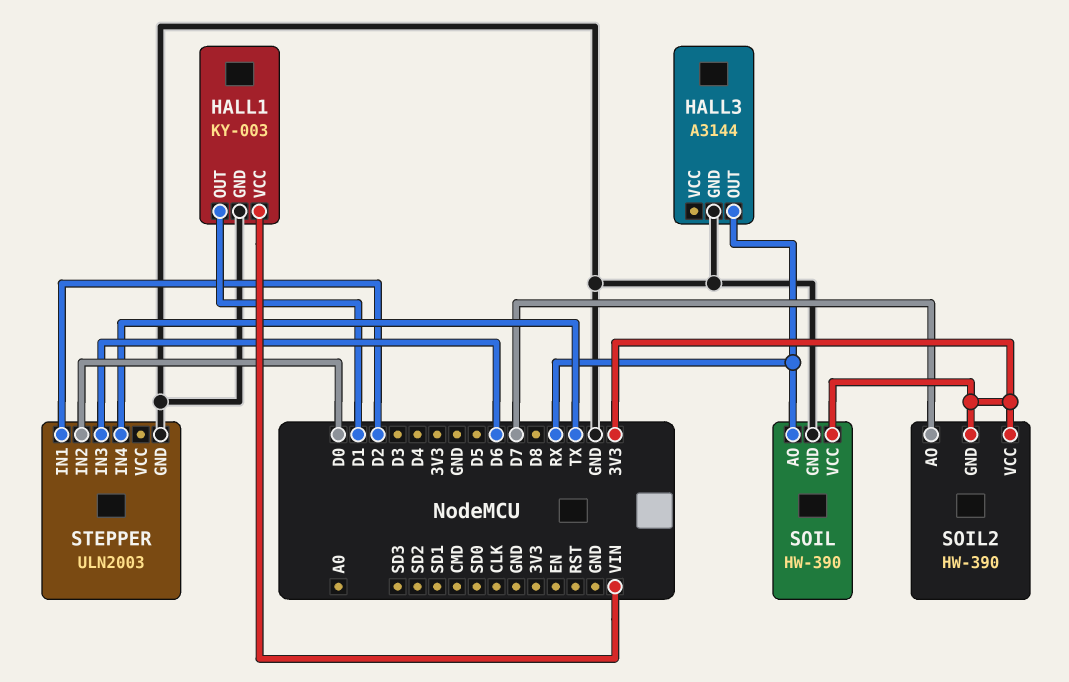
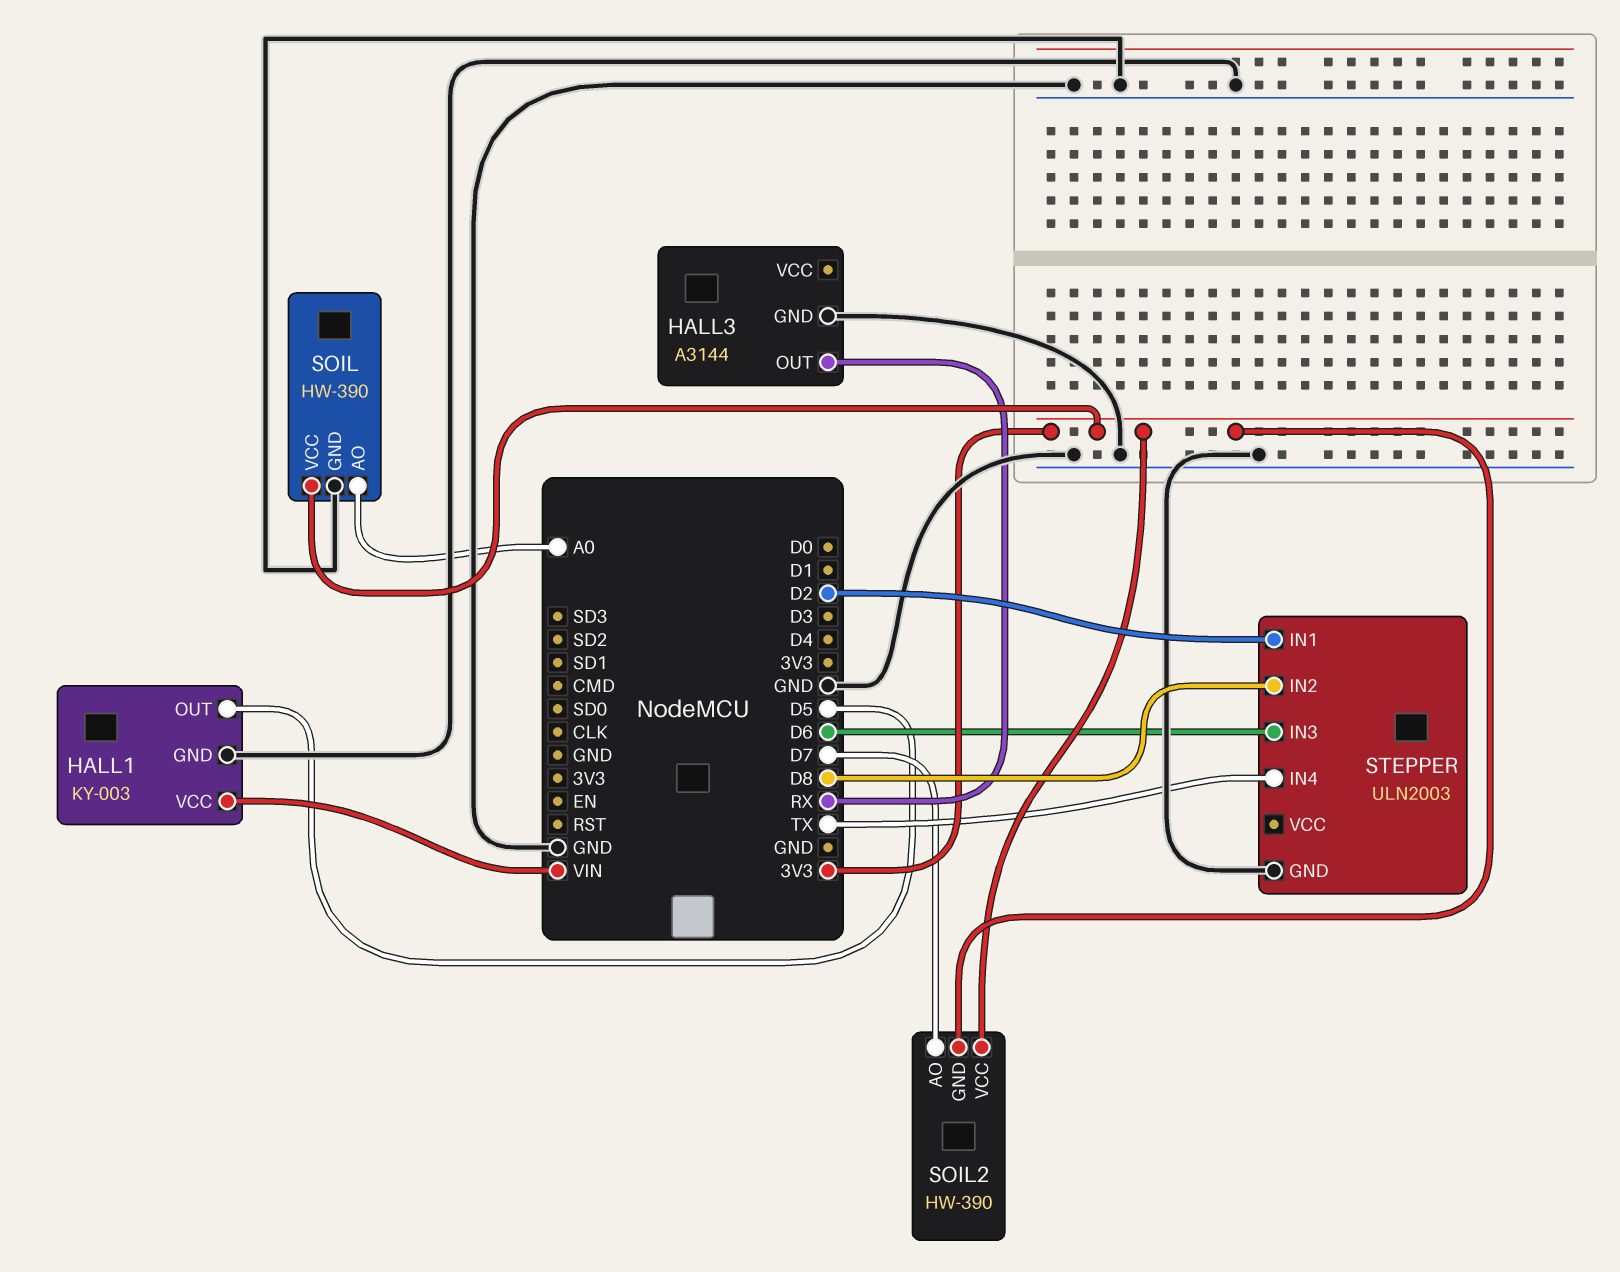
HALL1 pin OUT: D1 -> D5
SOIL pin AO: RX -> A0
STEPPER pin IN2: D0 -> D8

